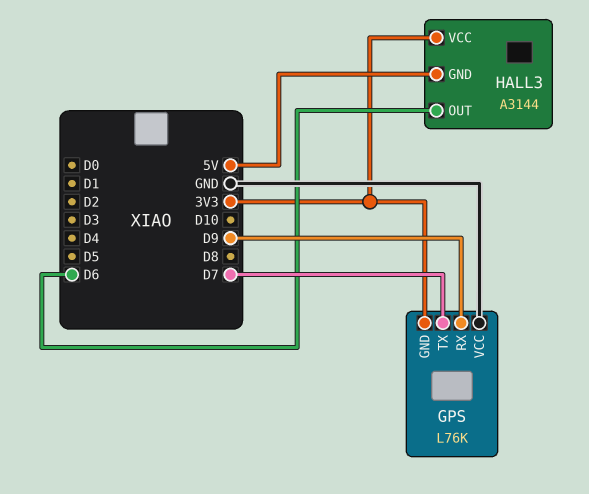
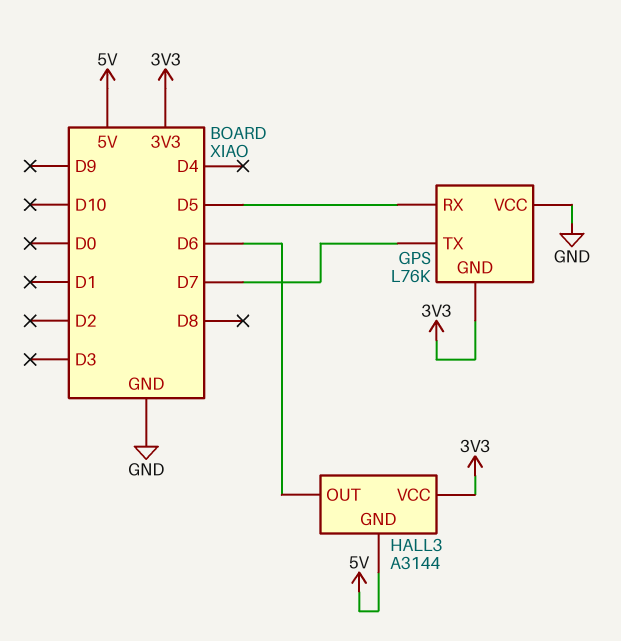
GPS pin RX: D9 -> D5

